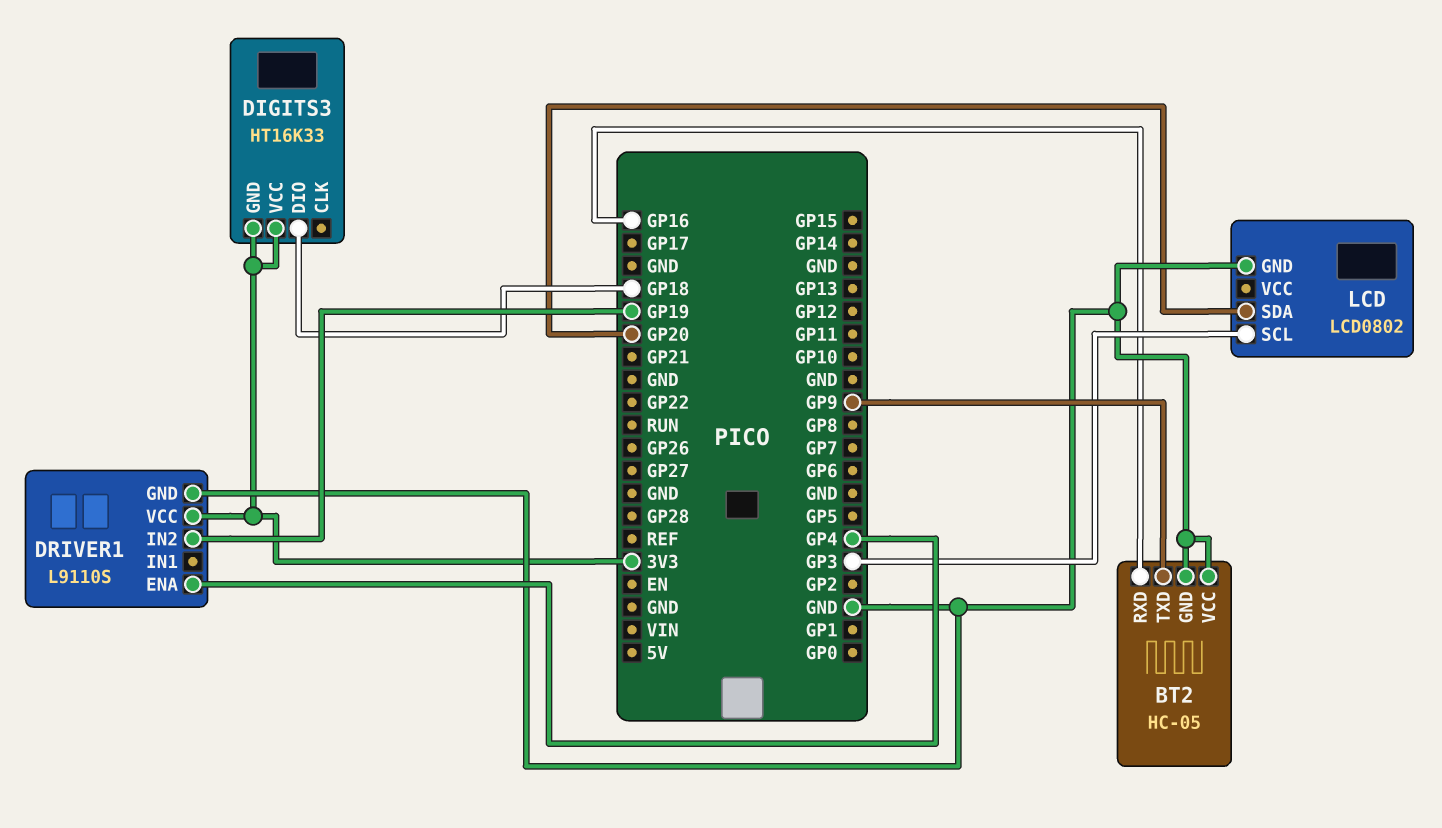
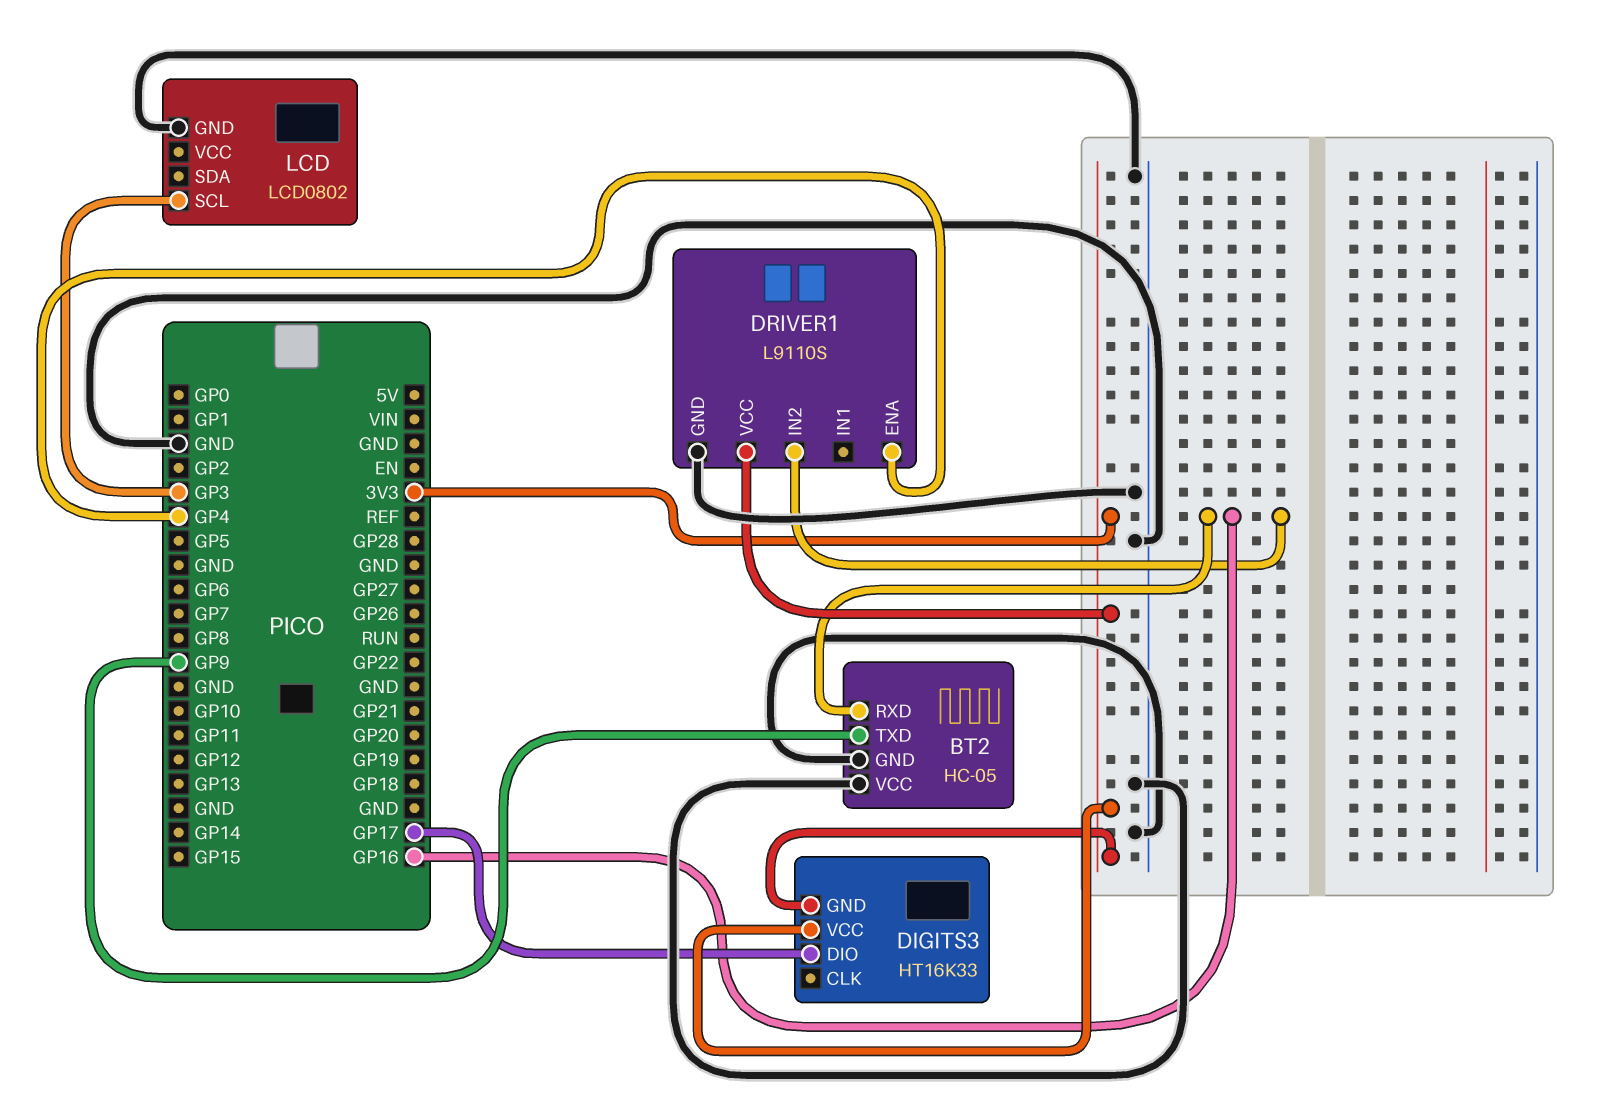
DIGITS3 pin DIO: GP18 -> GP17
DRIVER1 pin IN2: GP19 -> GP16
LCD pin SDA: GP20 -> none

